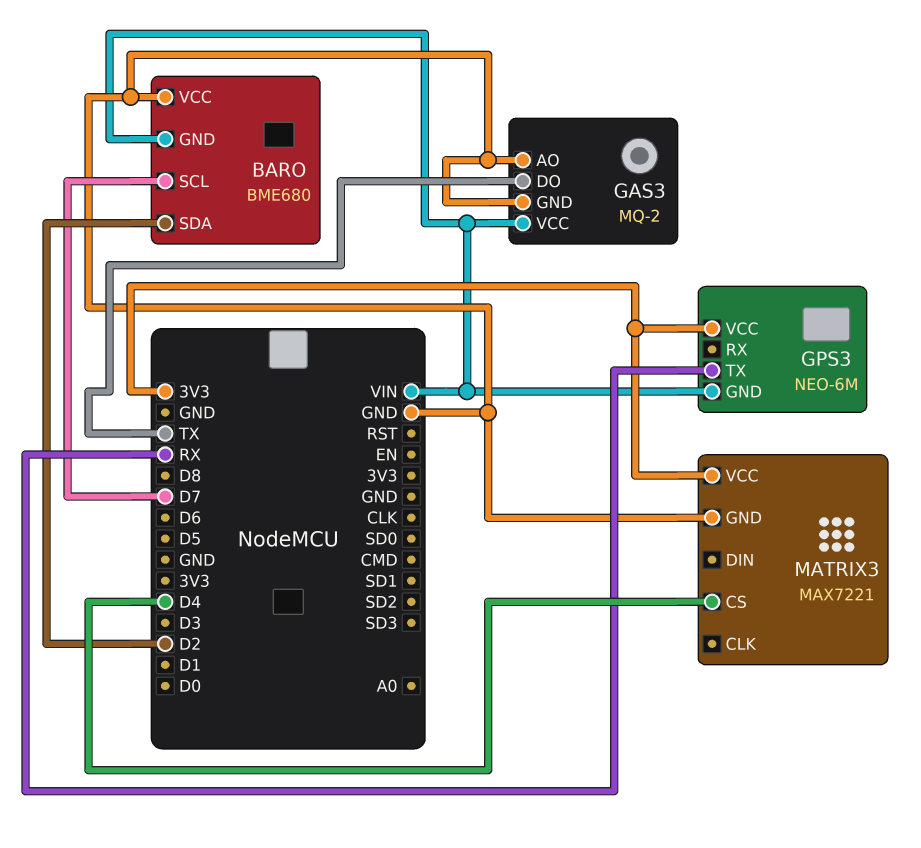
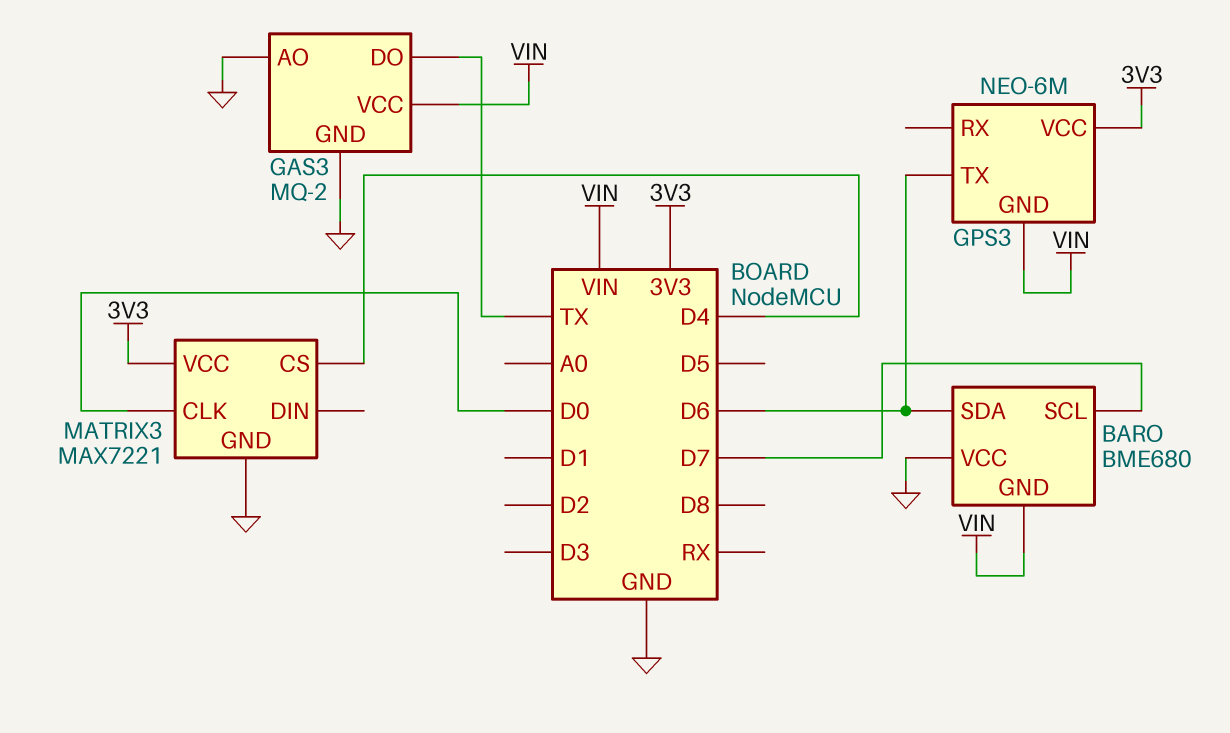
BARO pin SDA: D2 -> D6
GPS3 pin TX: RX -> D6
MATRIX3 pin CLK: none -> D0

